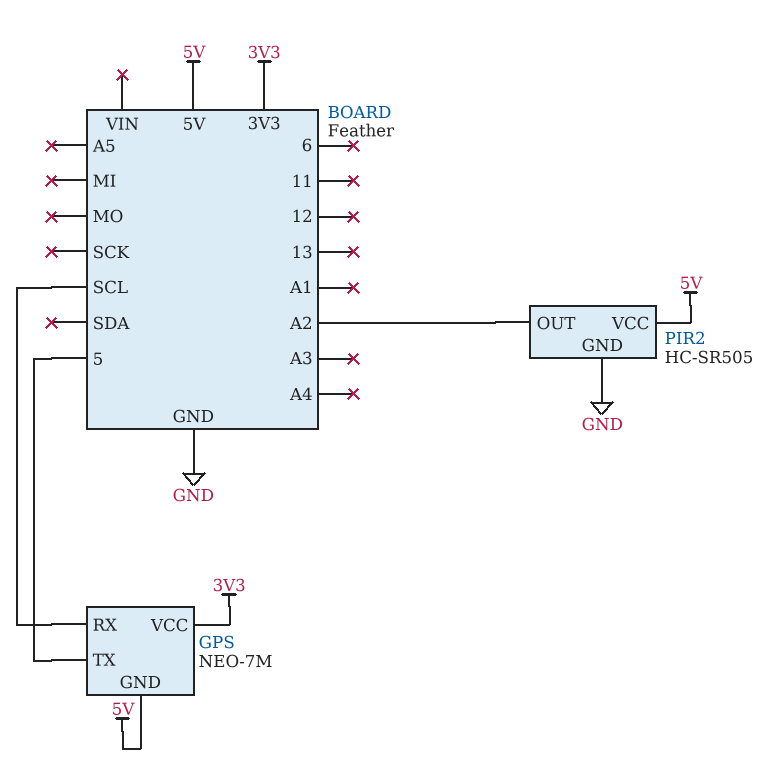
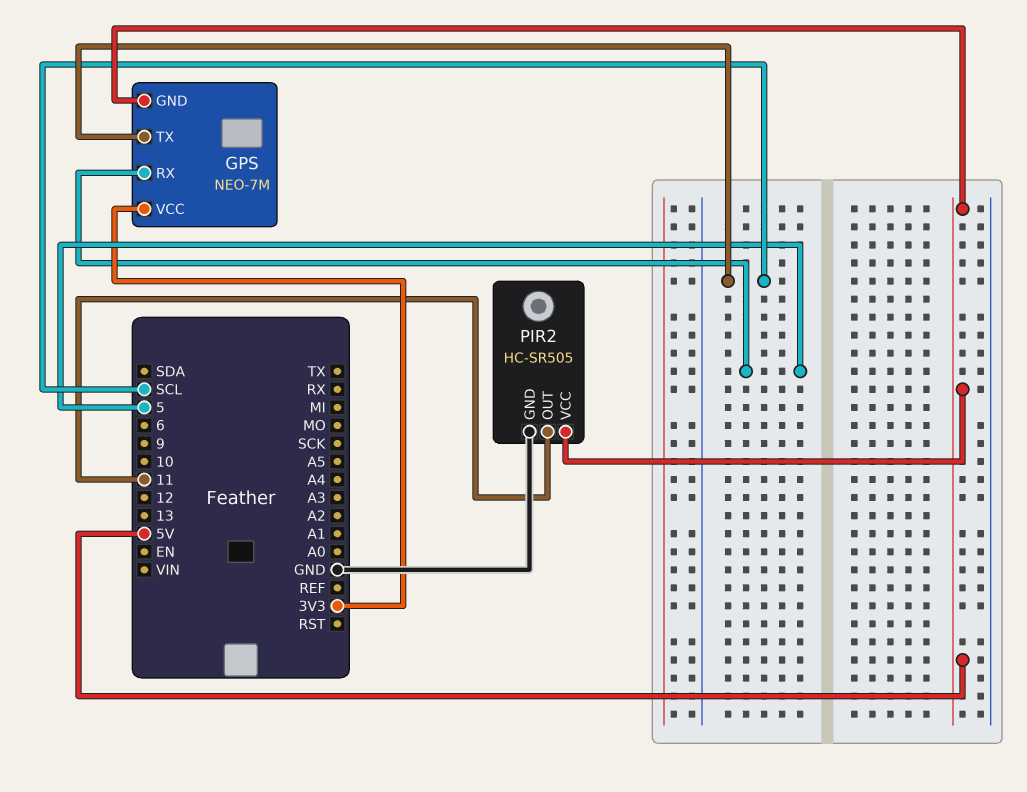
GPS pin RX: SCL -> 5
GPS pin TX: 5 -> SCL
PIR2 pin OUT: A2 -> 11

